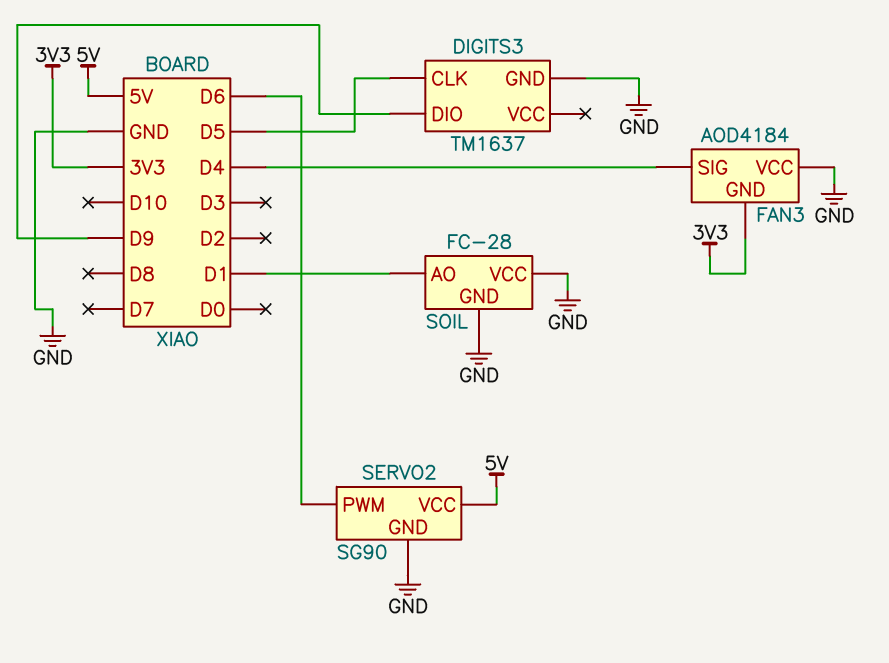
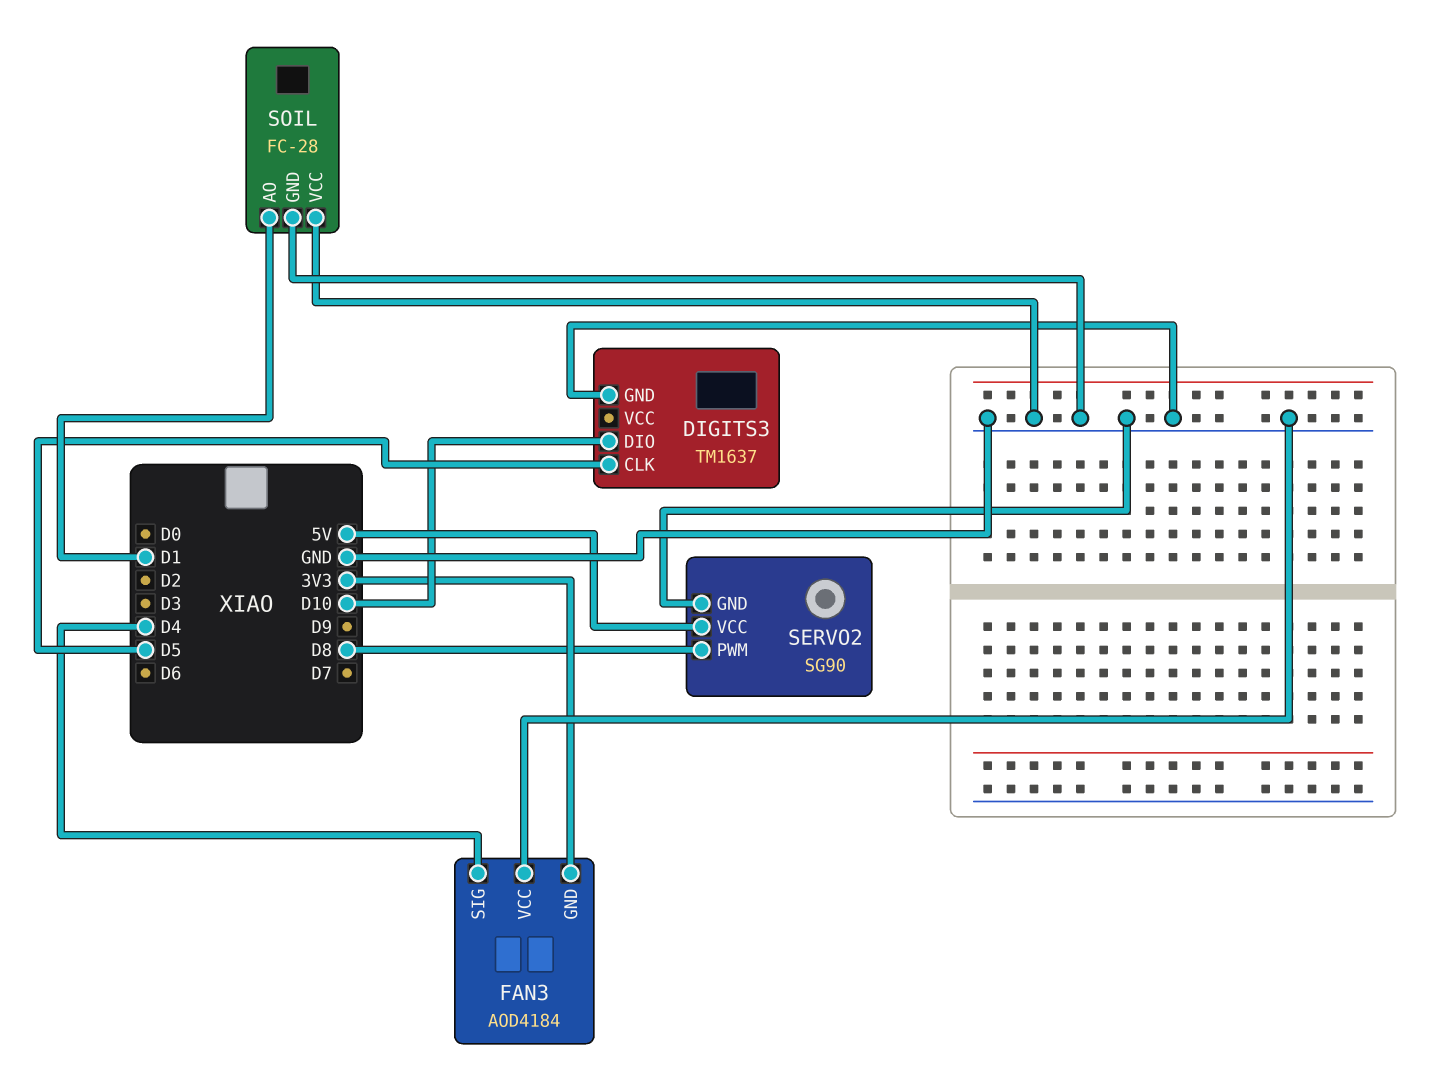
DIGITS3 pin DIO: D9 -> D10
SERVO2 pin PWM: D6 -> D8

